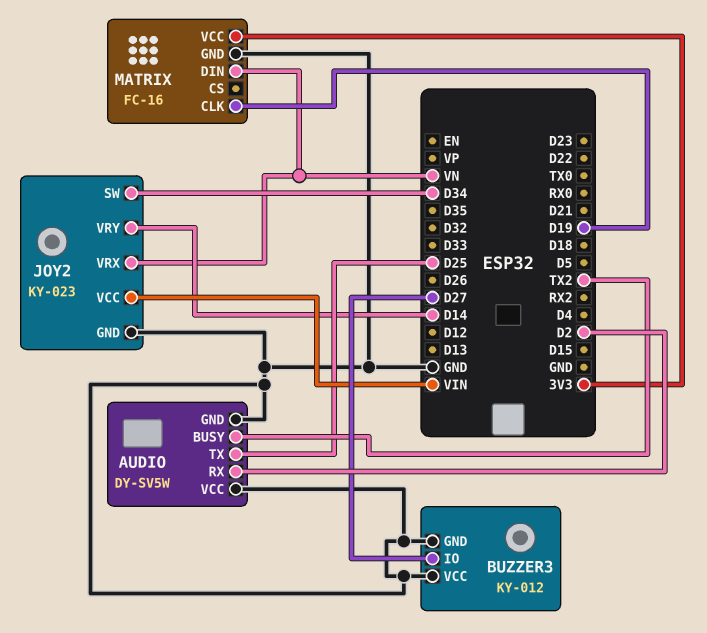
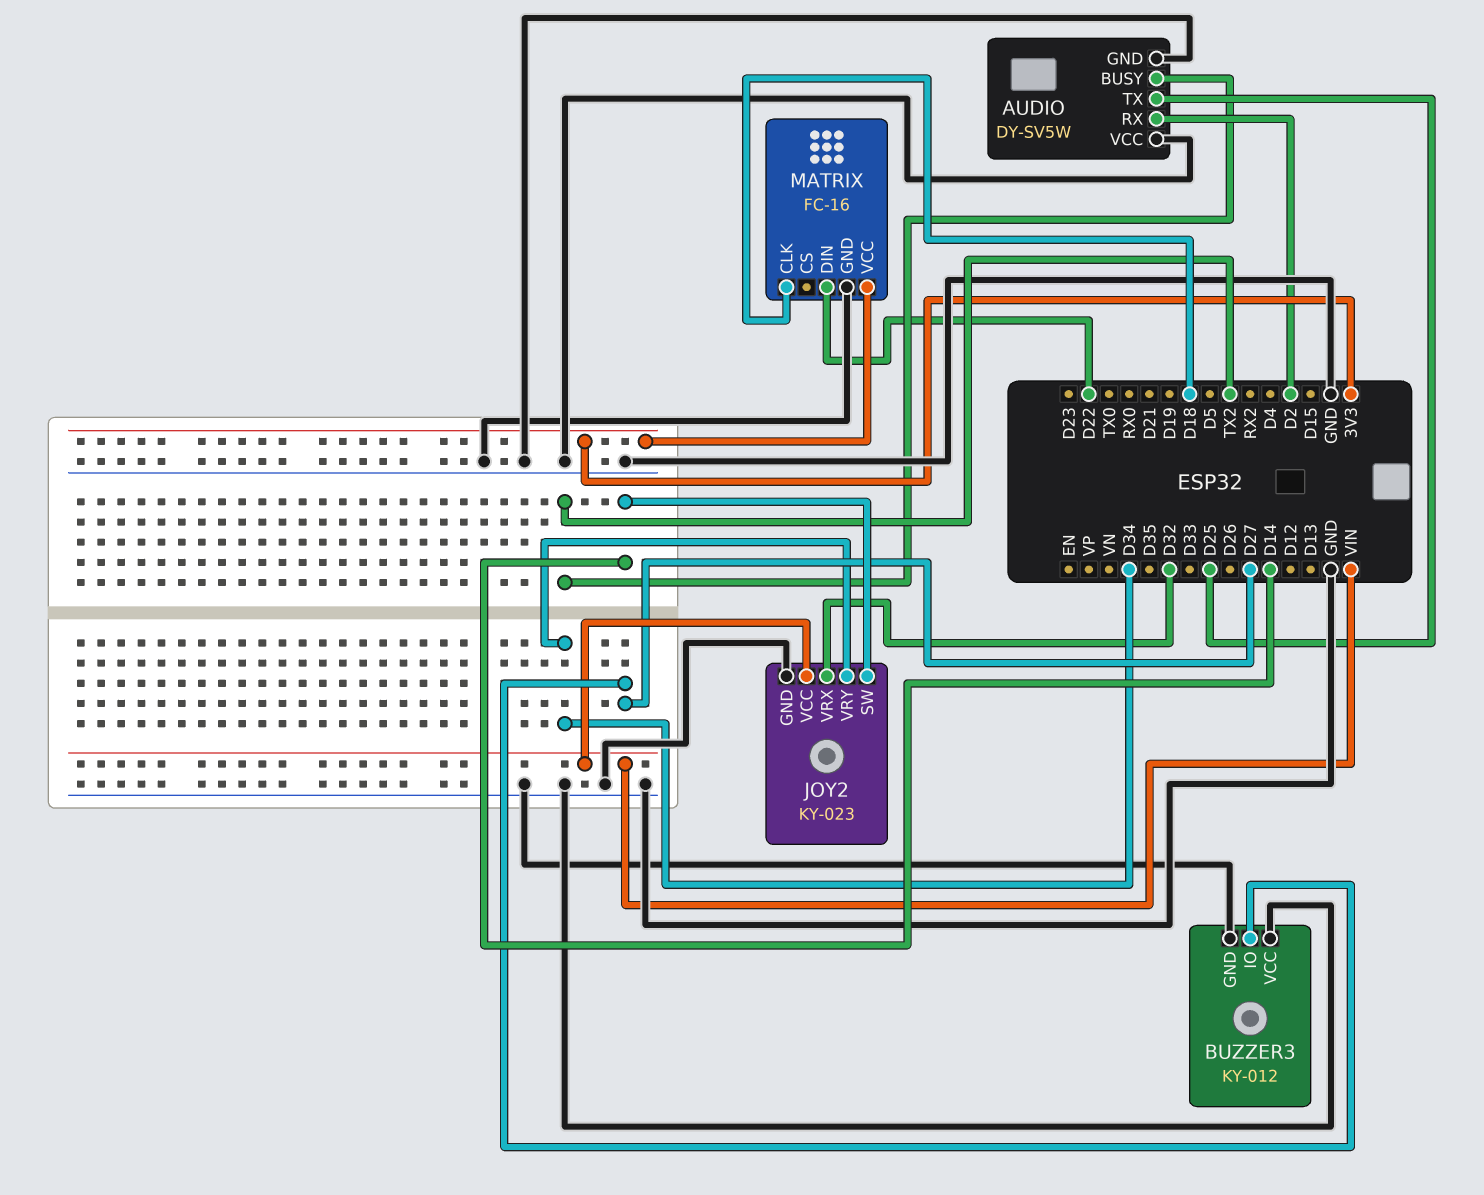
JOY2 pin SW: D34 -> D14
JOY2 pin VRX: VN -> D32
JOY2 pin VRY: D14 -> D34
MATRIX pin CLK: D19 -> D18
MATRIX pin DIN: VN -> D22

